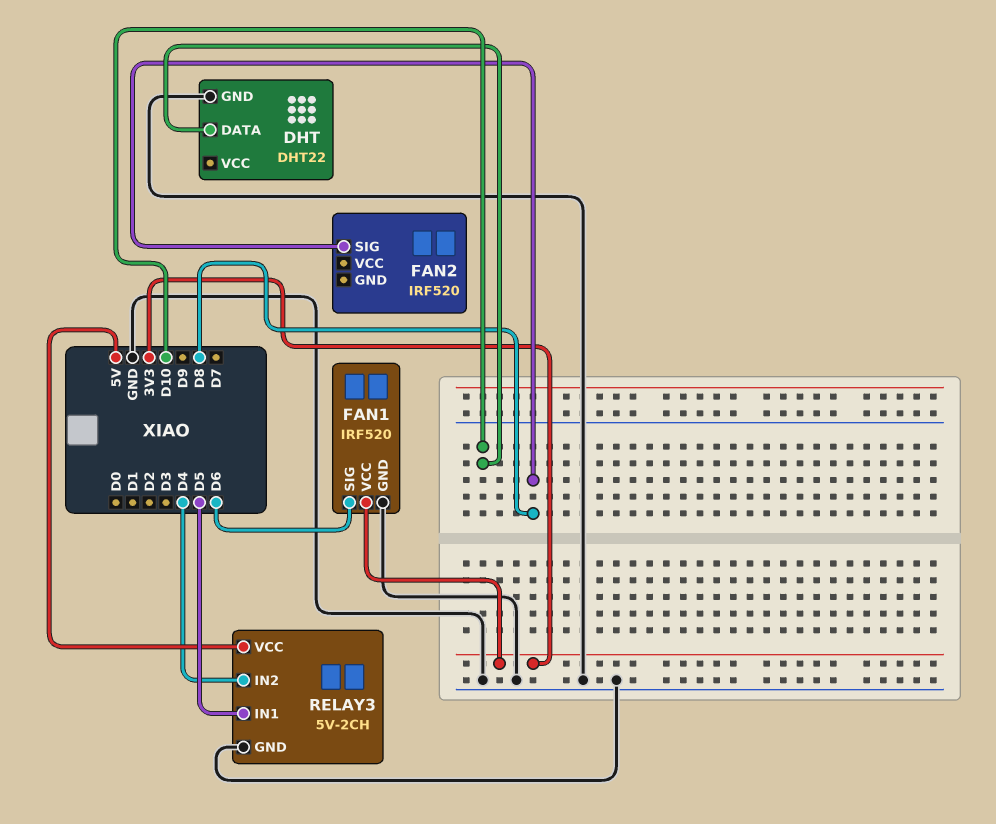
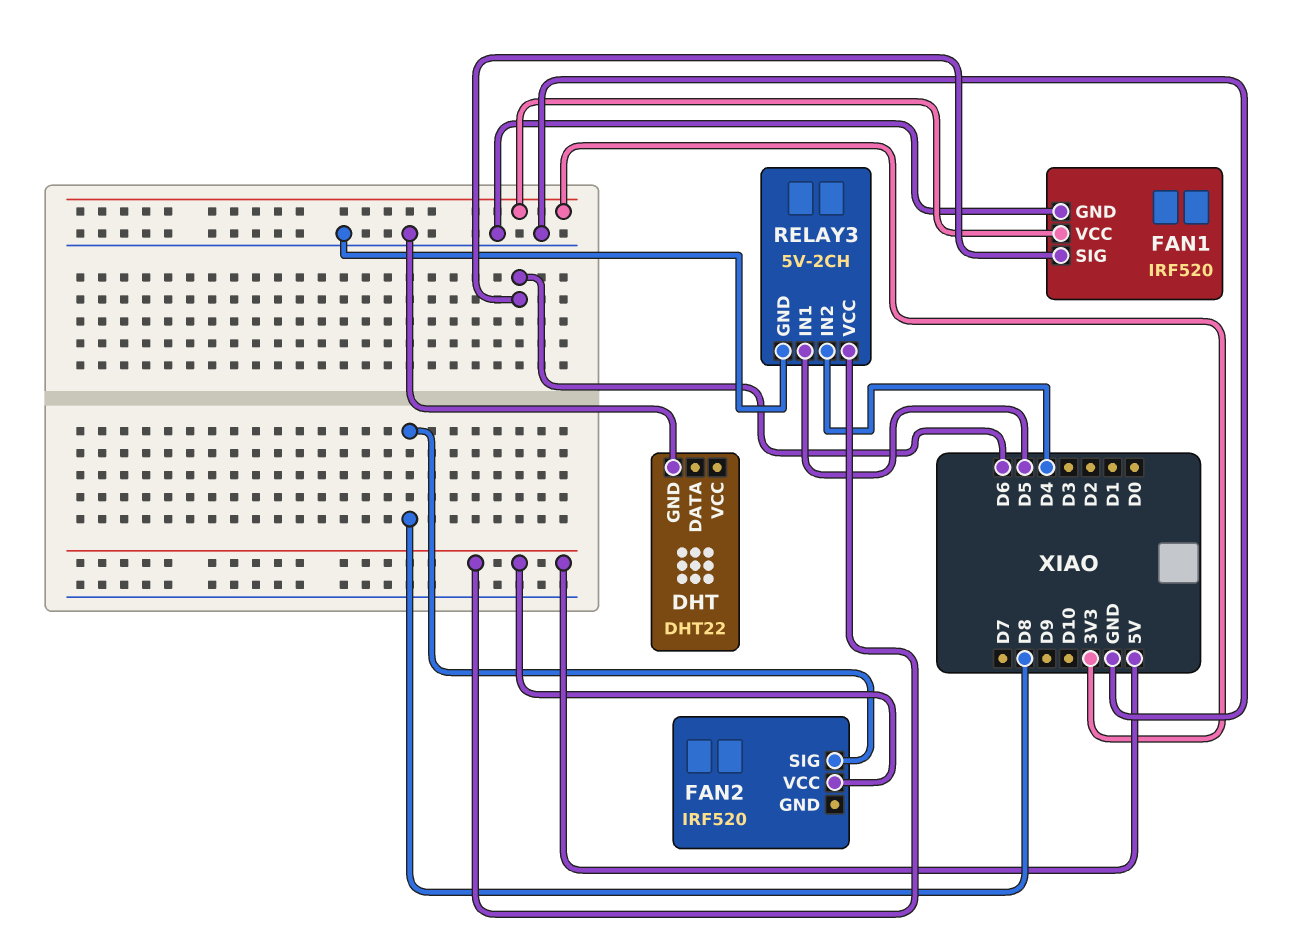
DHT pin DATA: D10 -> none
FAN2 pin VCC: none -> 5V

